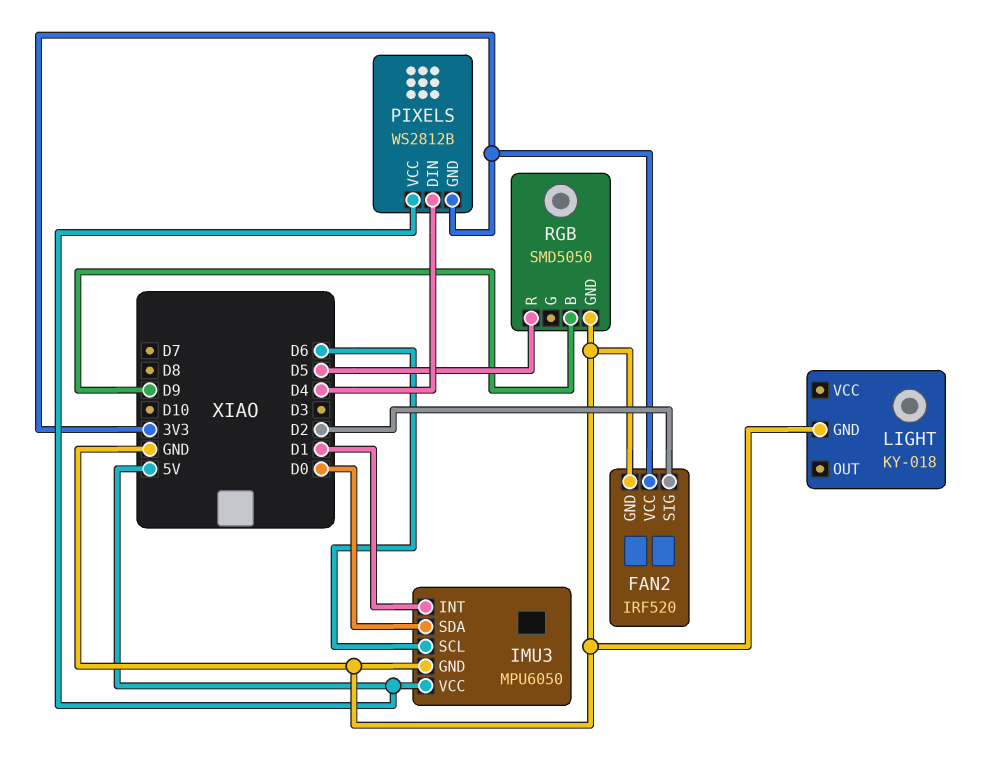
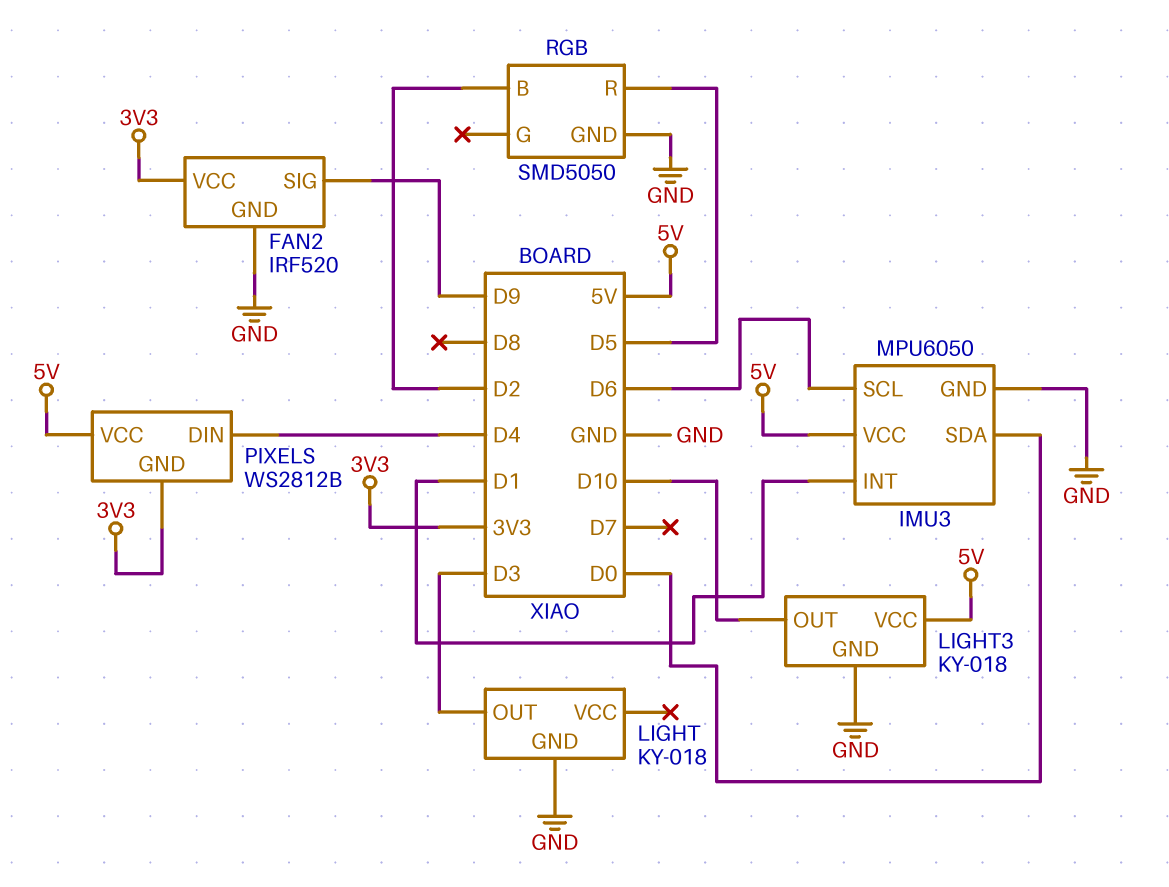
FAN2 pin SIG: D2 -> D9
LIGHT pin OUT: none -> D3
LIGHT3: none -> KY-018
LIGHT3 pin GND: none -> GND
LIGHT3 pin OUT: none -> D10
LIGHT3 pin VCC: none -> 5V
RGB pin B: D9 -> D2

